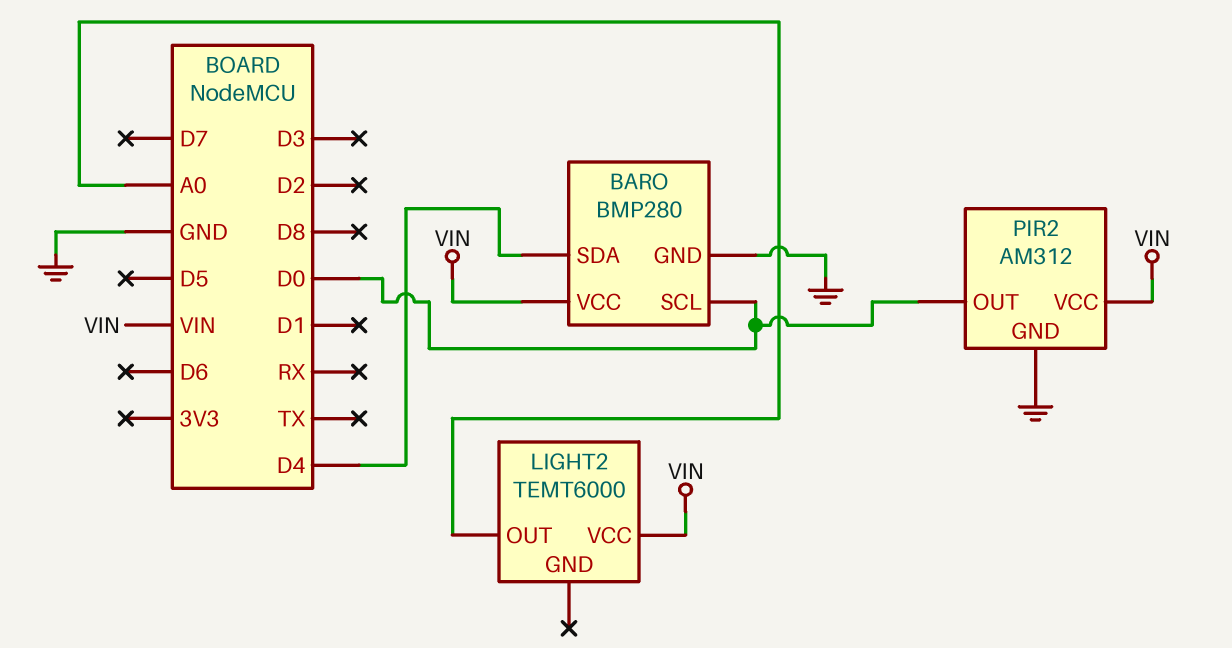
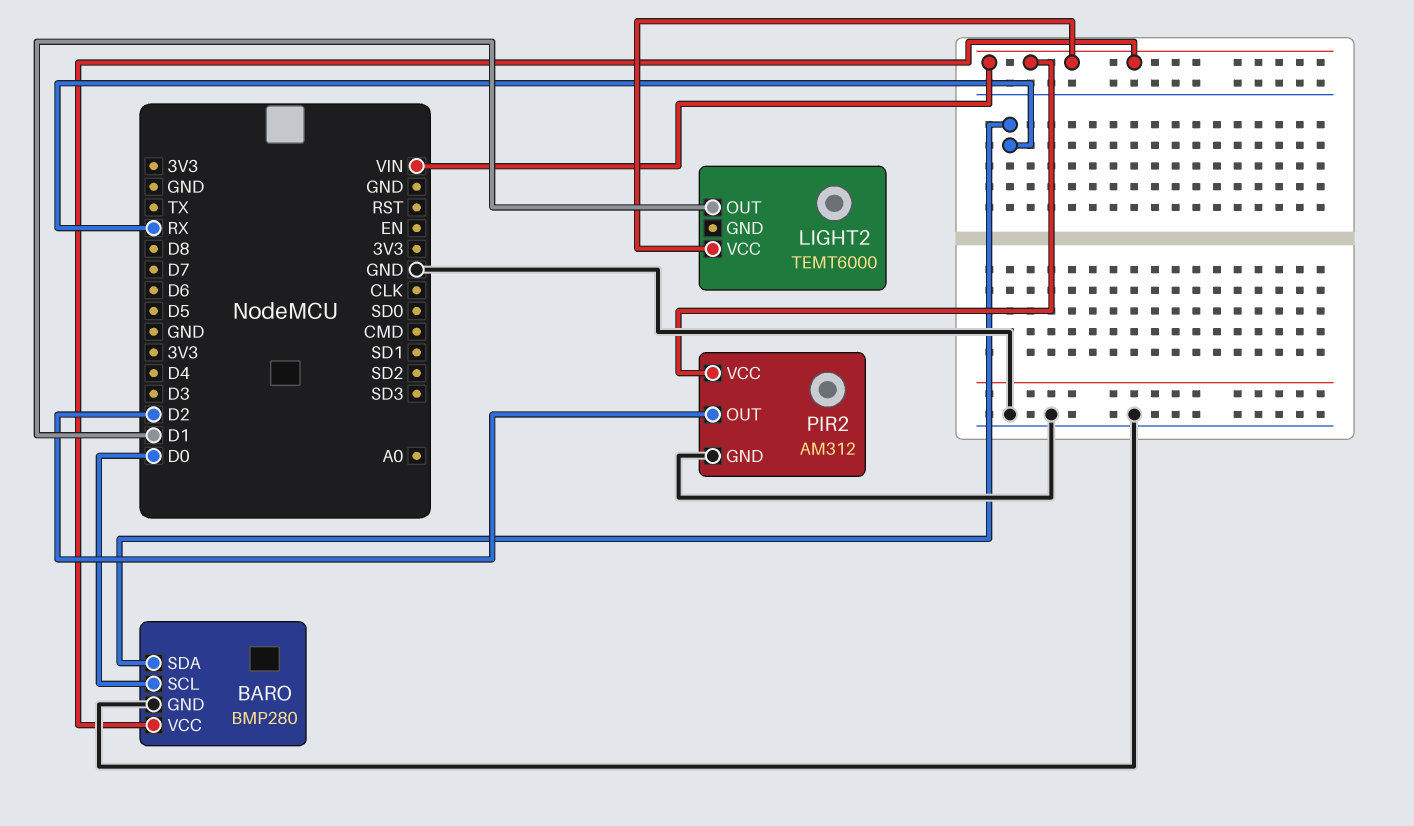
BARO pin SDA: D4 -> RX
LIGHT2 pin OUT: A0 -> D1
PIR2 pin OUT: D0 -> D2

